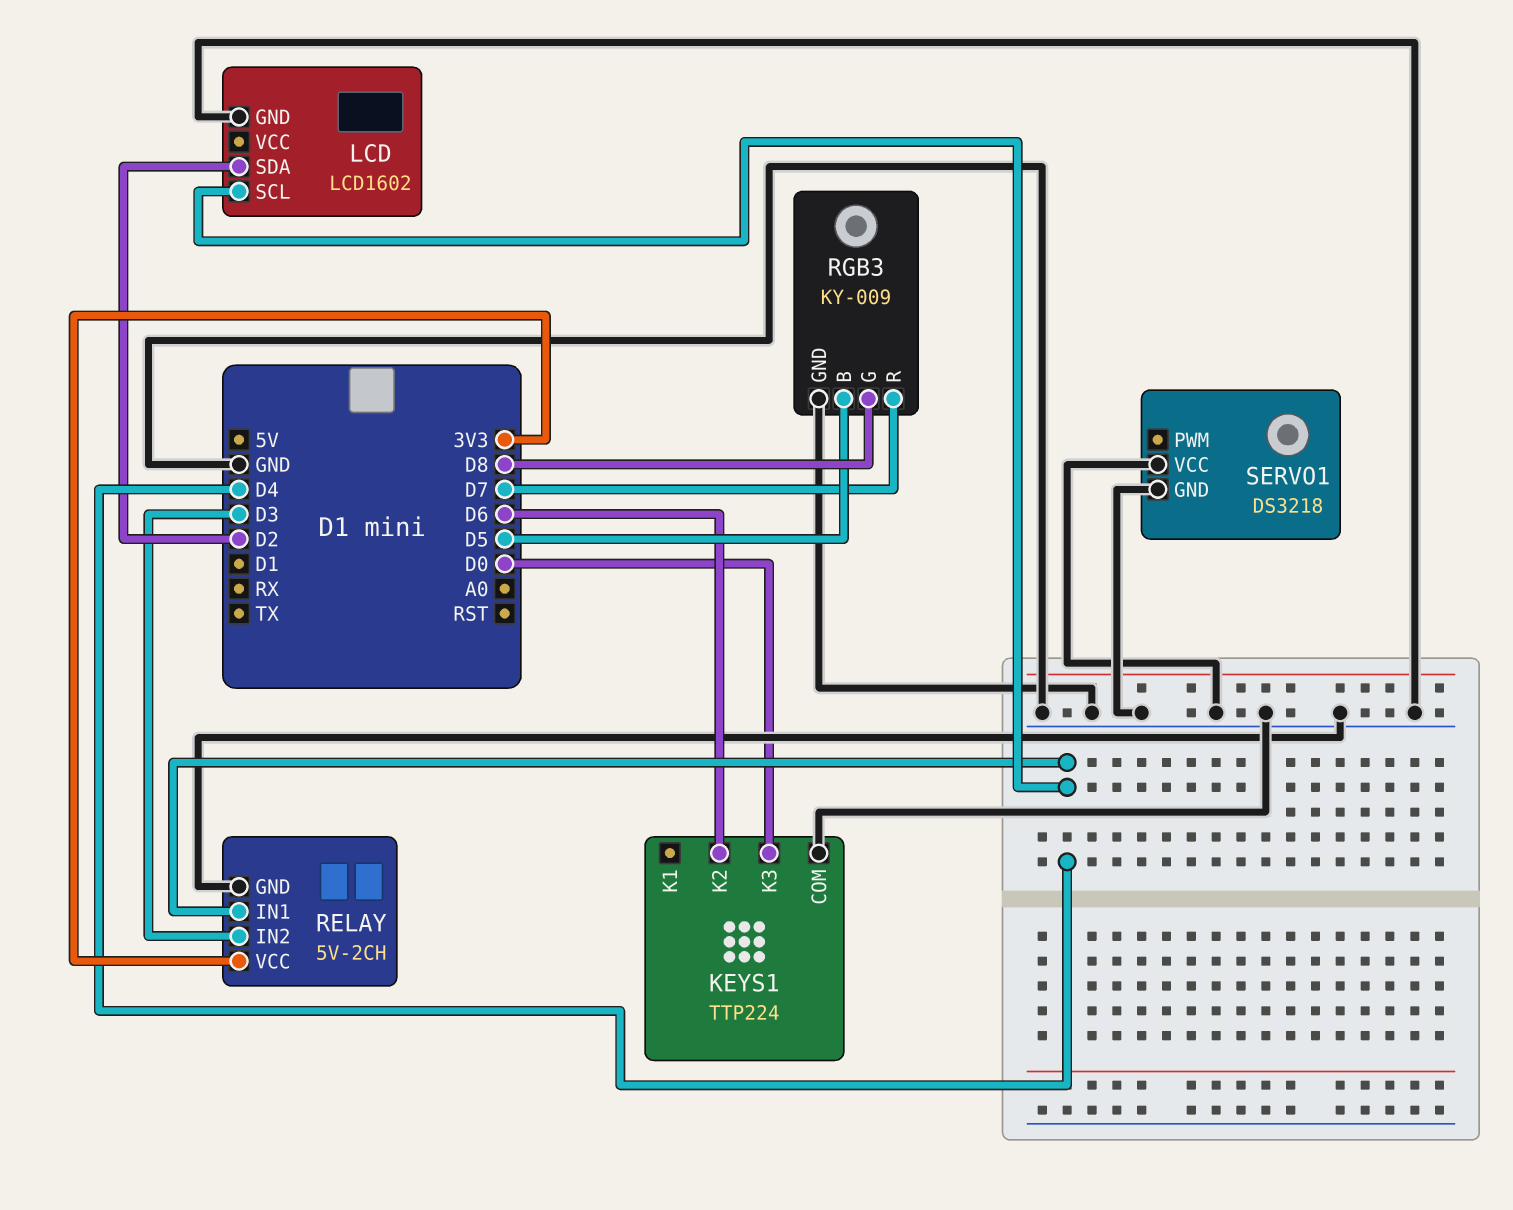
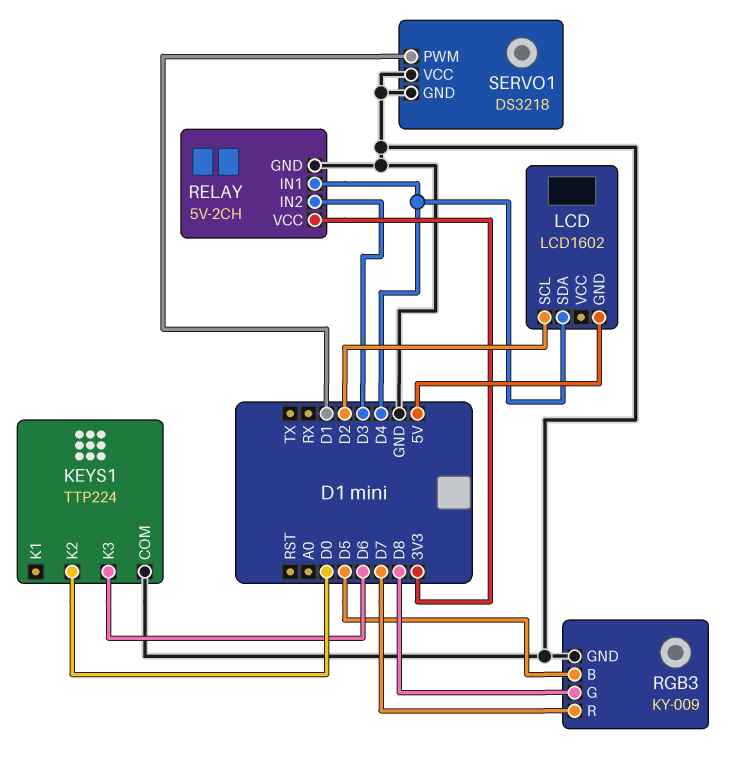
KEYS1 pin K2: D6 -> D0
KEYS1 pin K3: D0 -> D6
LCD pin GND: GND -> 5V
LCD pin SCL: D4 -> D2
LCD pin SDA: D2 -> D4
SERVO1 pin PWM: none -> D1

